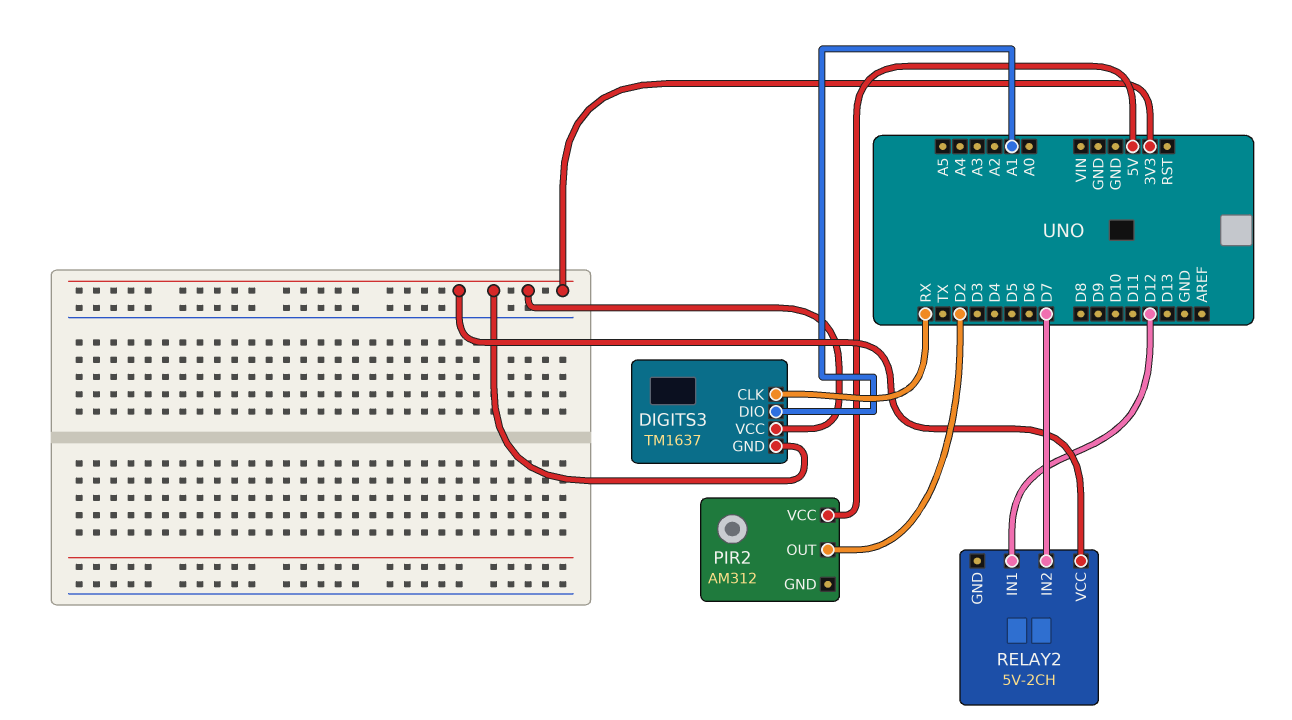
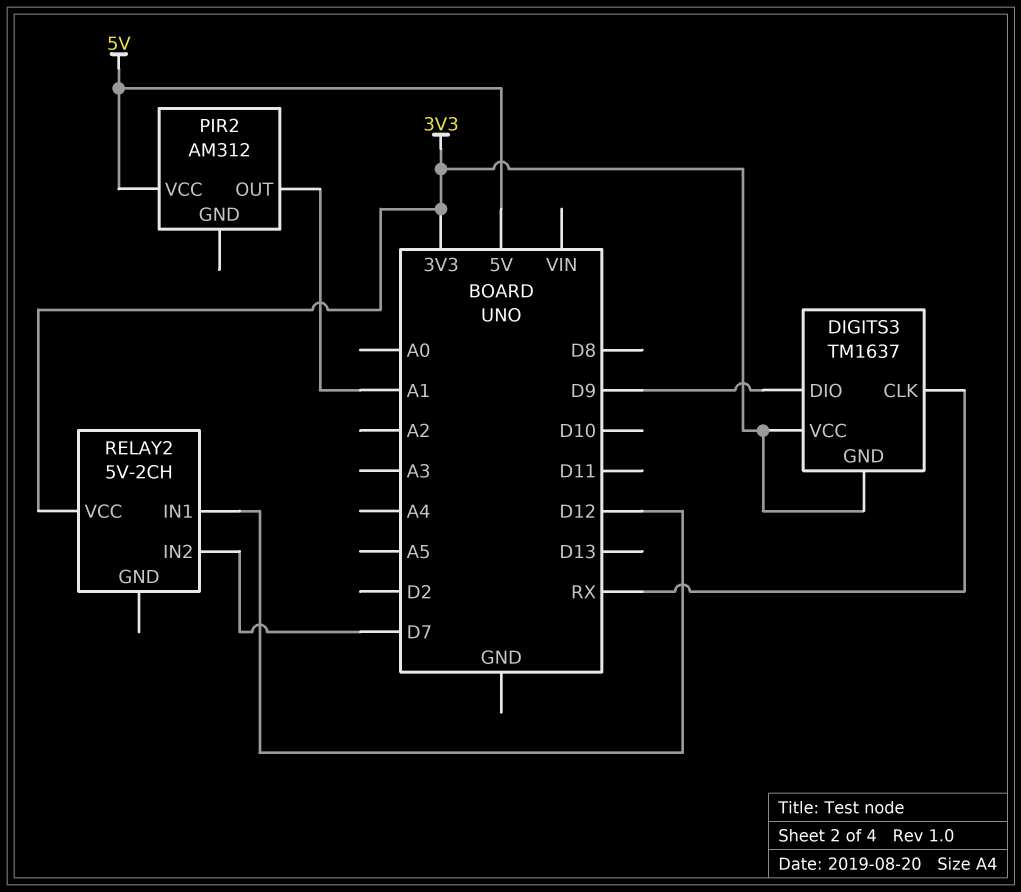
DIGITS3 pin DIO: A1 -> D9
PIR2 pin OUT: D2 -> A1

